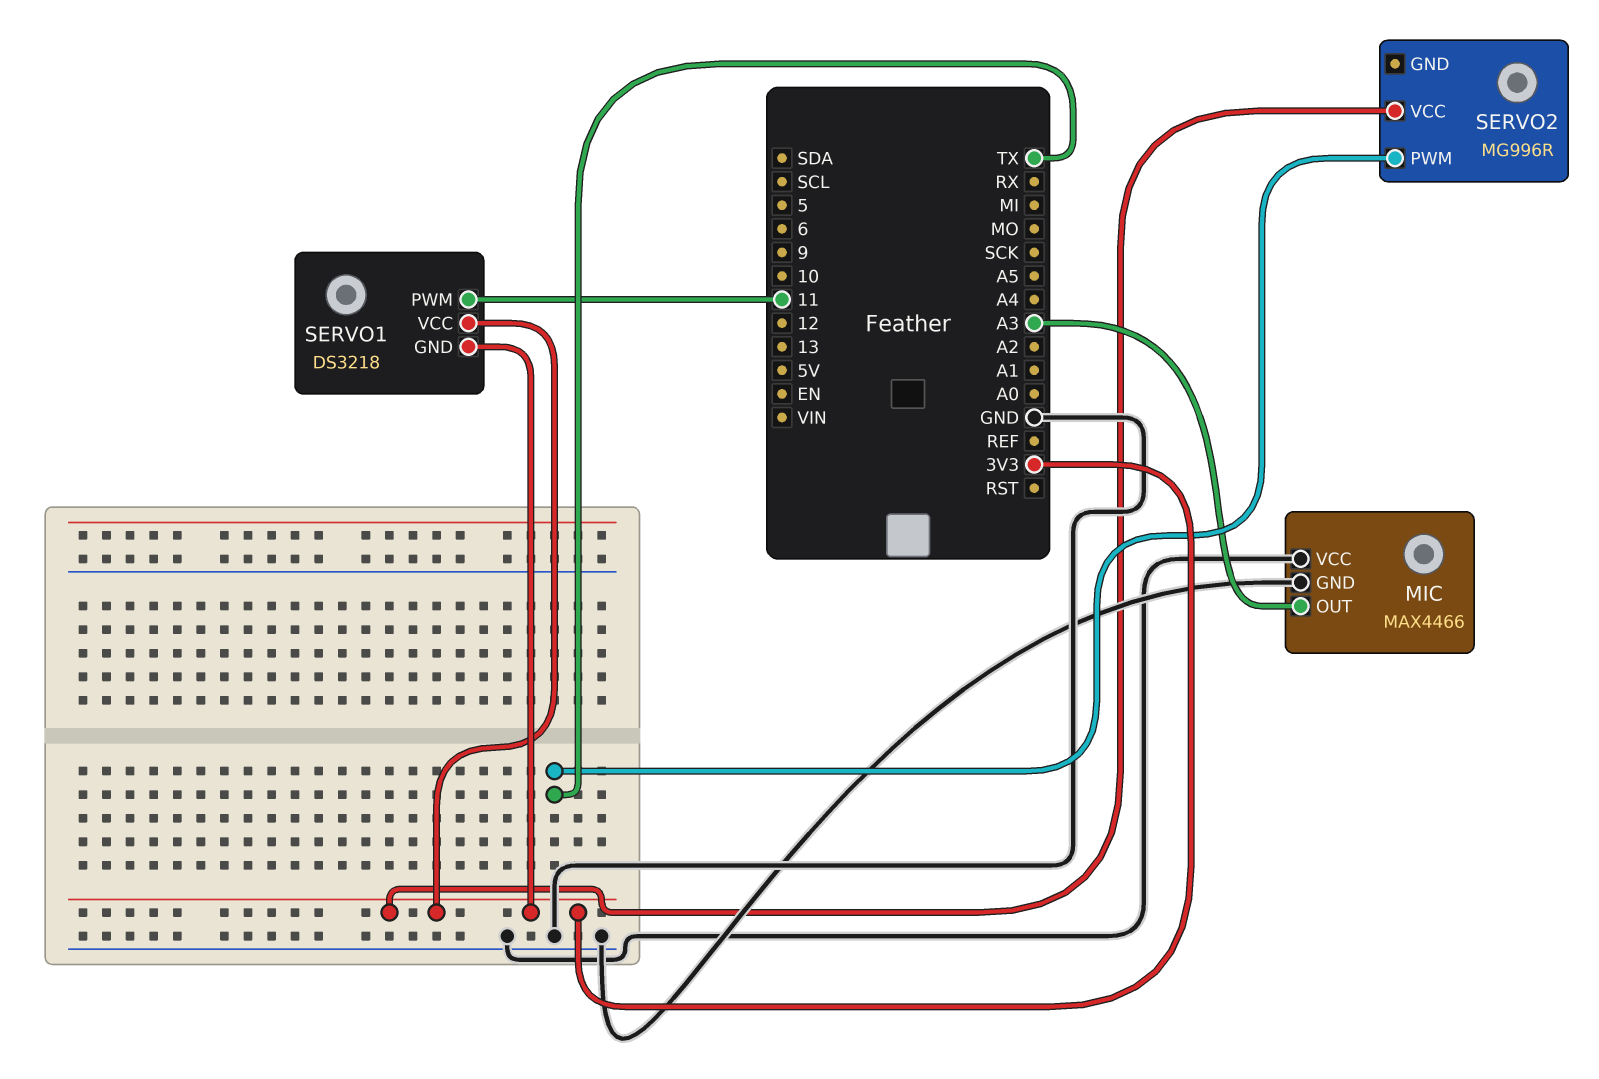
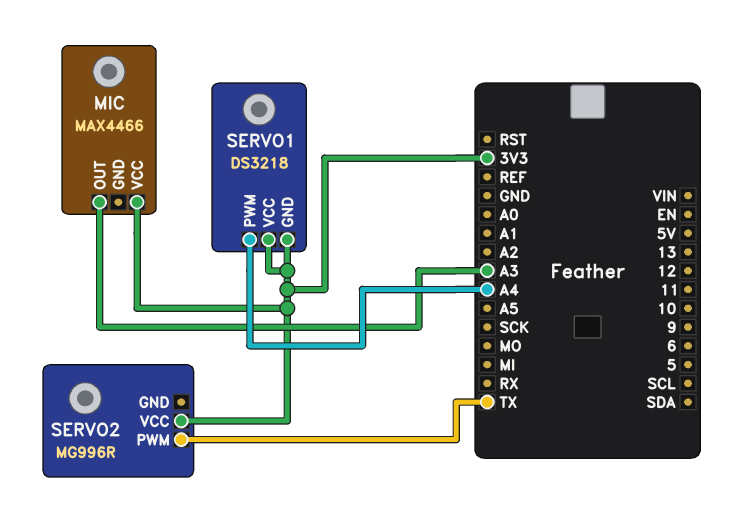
MIC pin GND: GND -> none
MIC pin VCC: GND -> 3V3
SERVO1 pin PWM: 11 -> A4

